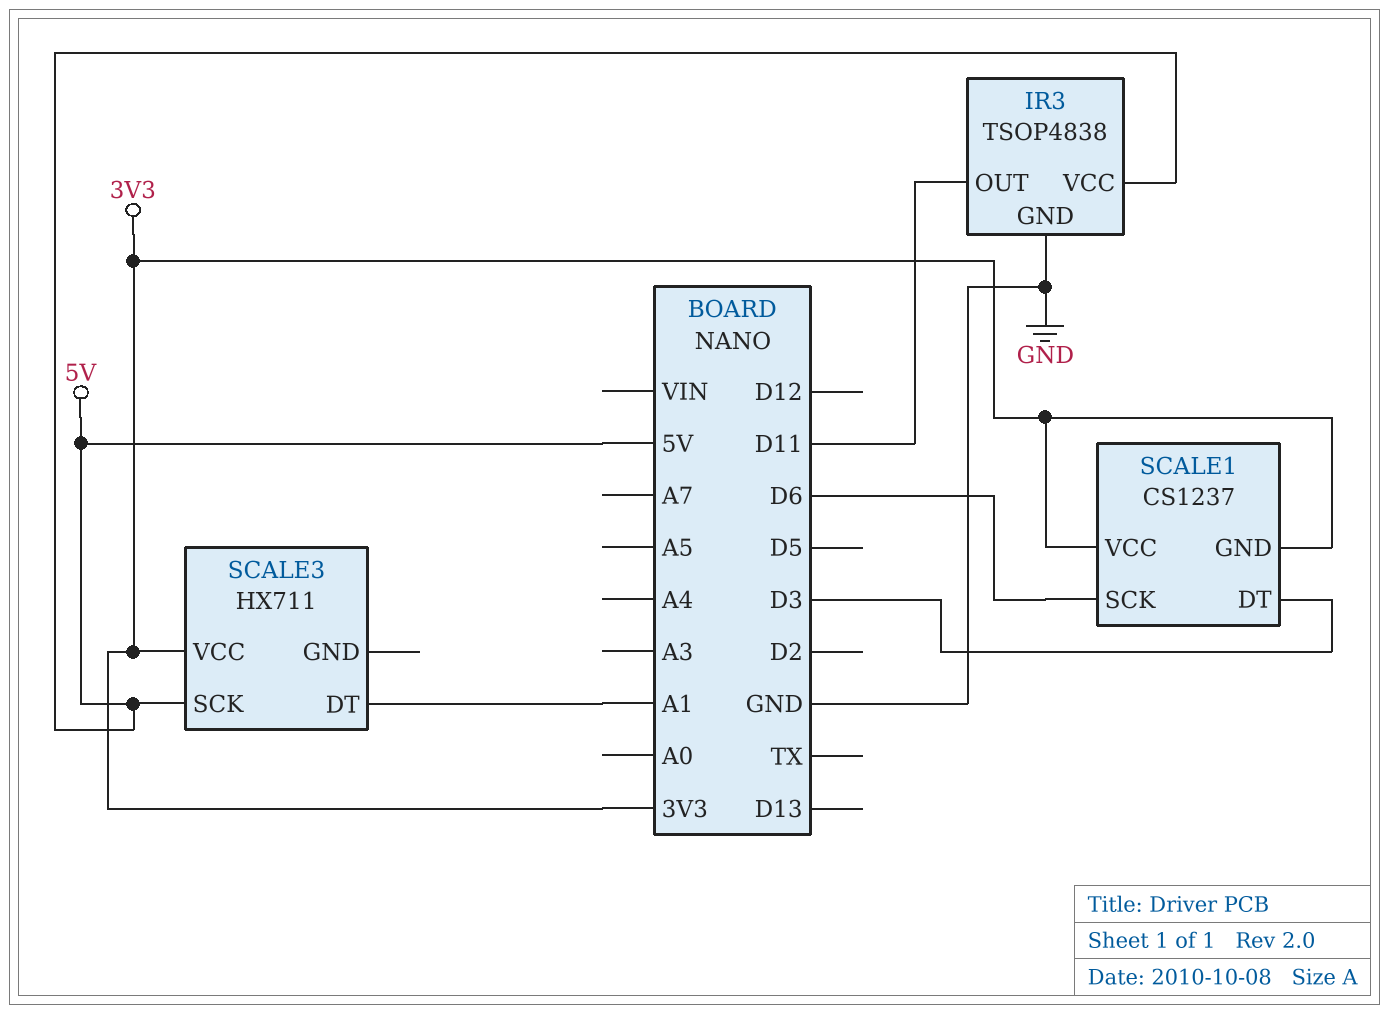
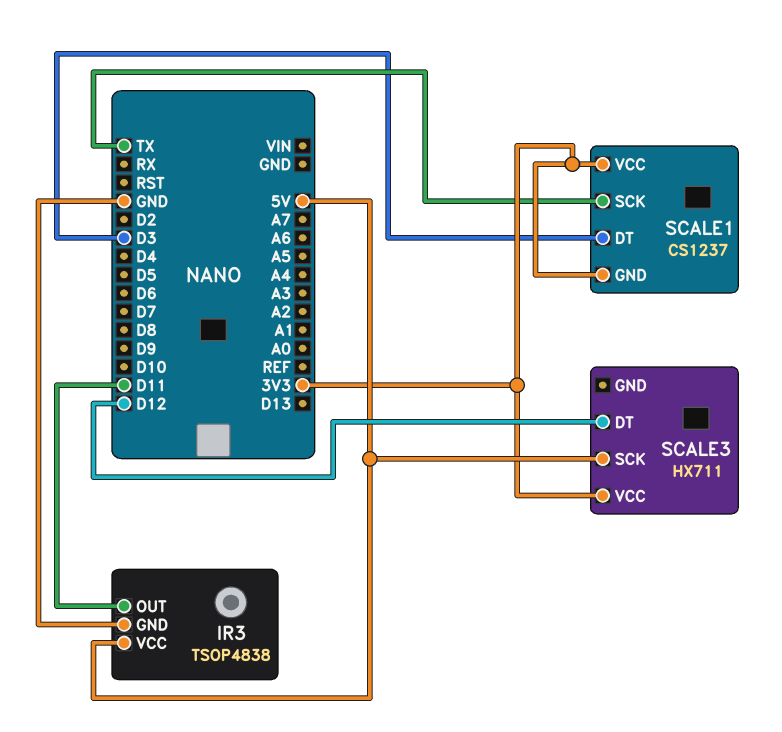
SCALE1 pin SCK: D6 -> TX
SCALE3 pin DT: A1 -> D12

